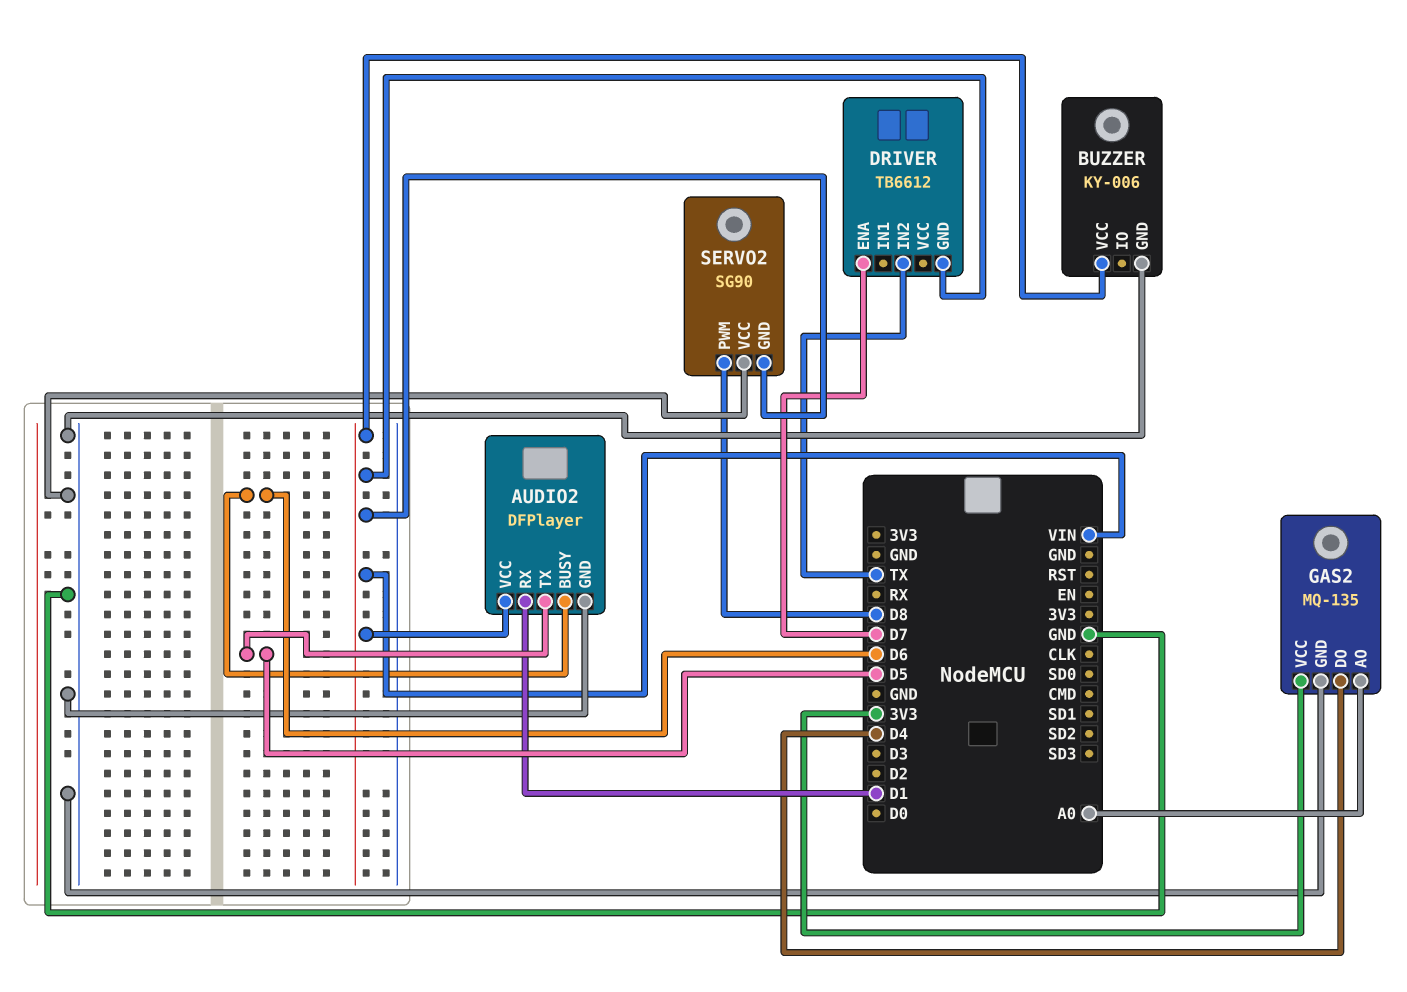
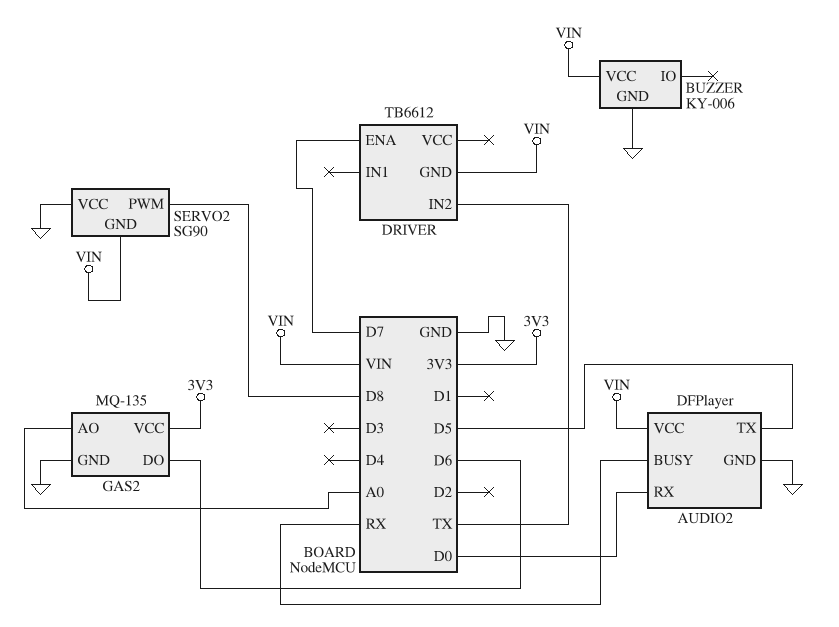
AUDIO2 pin BUSY: D6 -> RX
AUDIO2 pin RX: D1 -> D0
GAS2 pin DO: D4 -> D6

